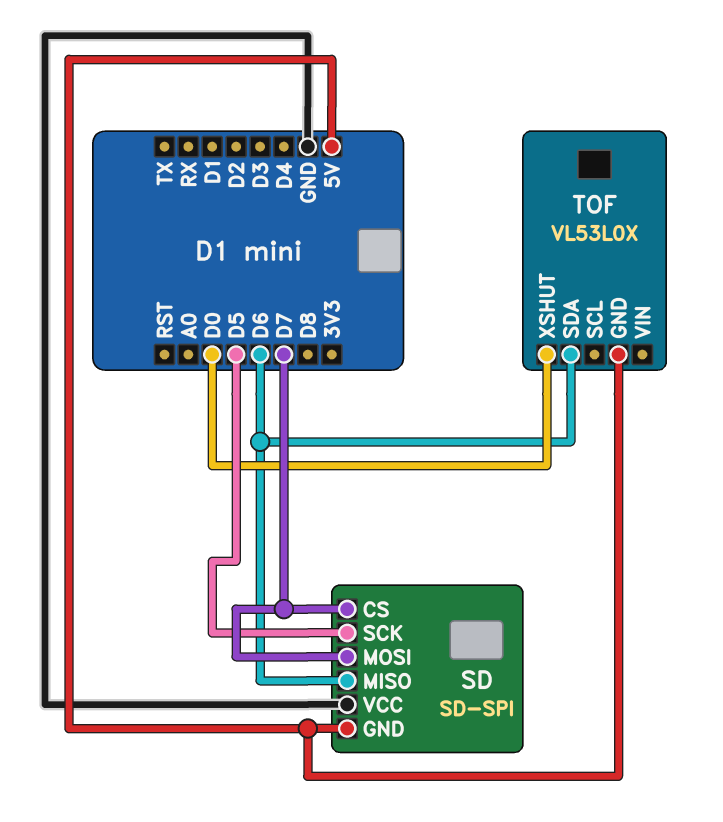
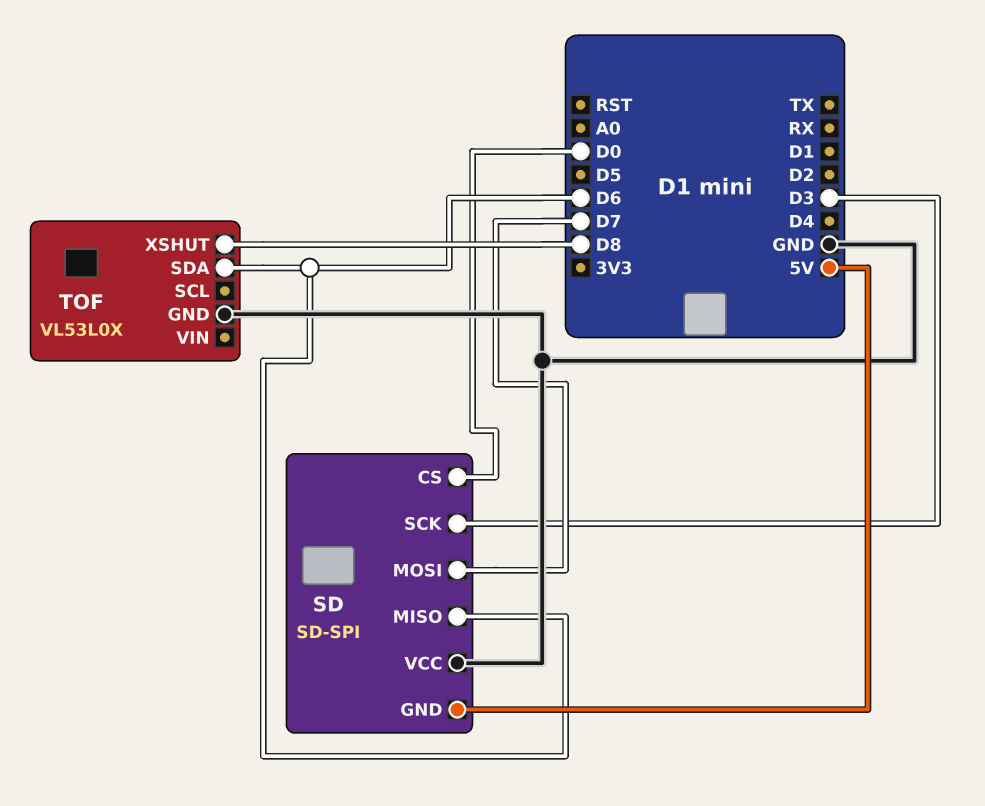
SD pin CS: D7 -> D0
SD pin SCK: D5 -> D3
TOF pin GND: 5V -> GND
TOF pin XSHUT: D0 -> D8

